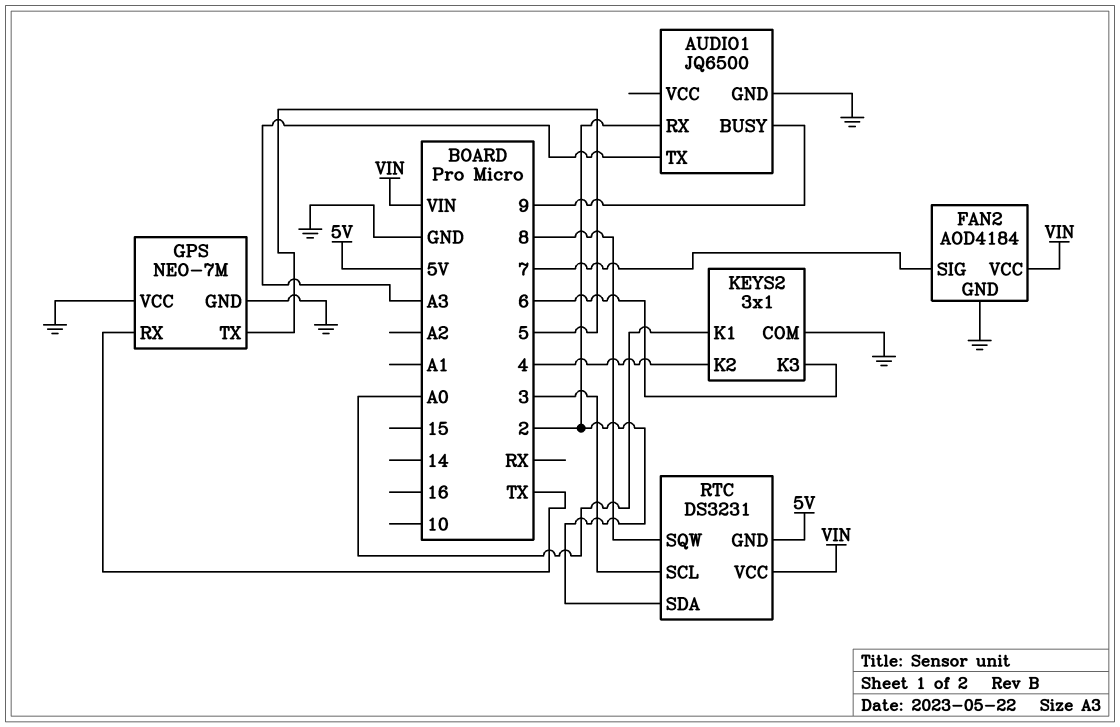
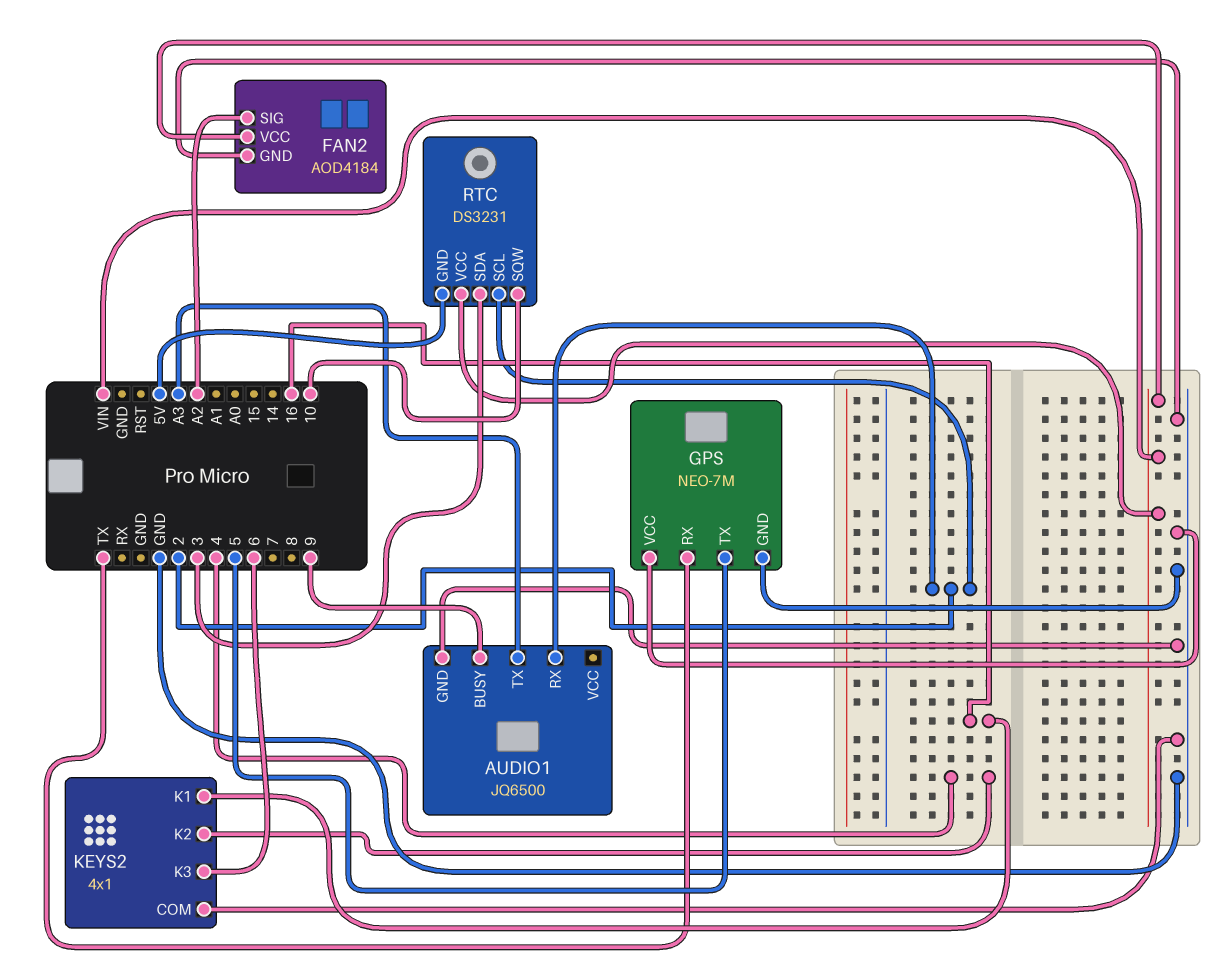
FAN2 pin SIG: 7 -> A2
KEYS2: 3x1 -> 4x1
KEYS2 pin K1: A0 -> 16
RTC pin SCL: 3 -> 2
RTC pin SDA: 2 -> 3
RTC pin SQW: 8 -> 10

